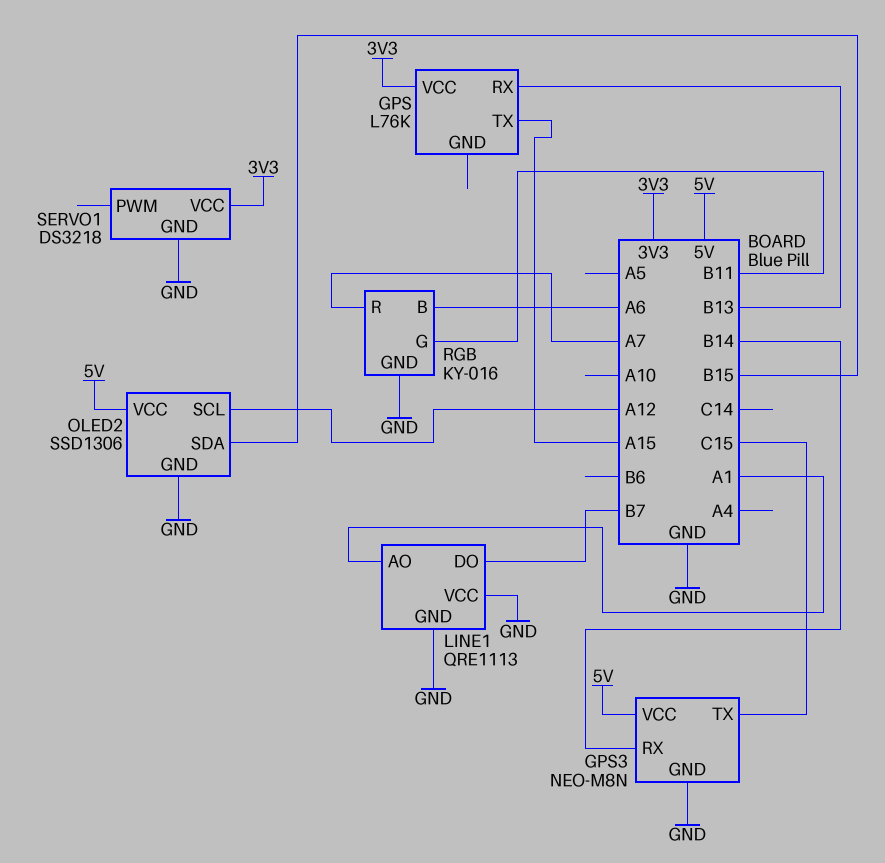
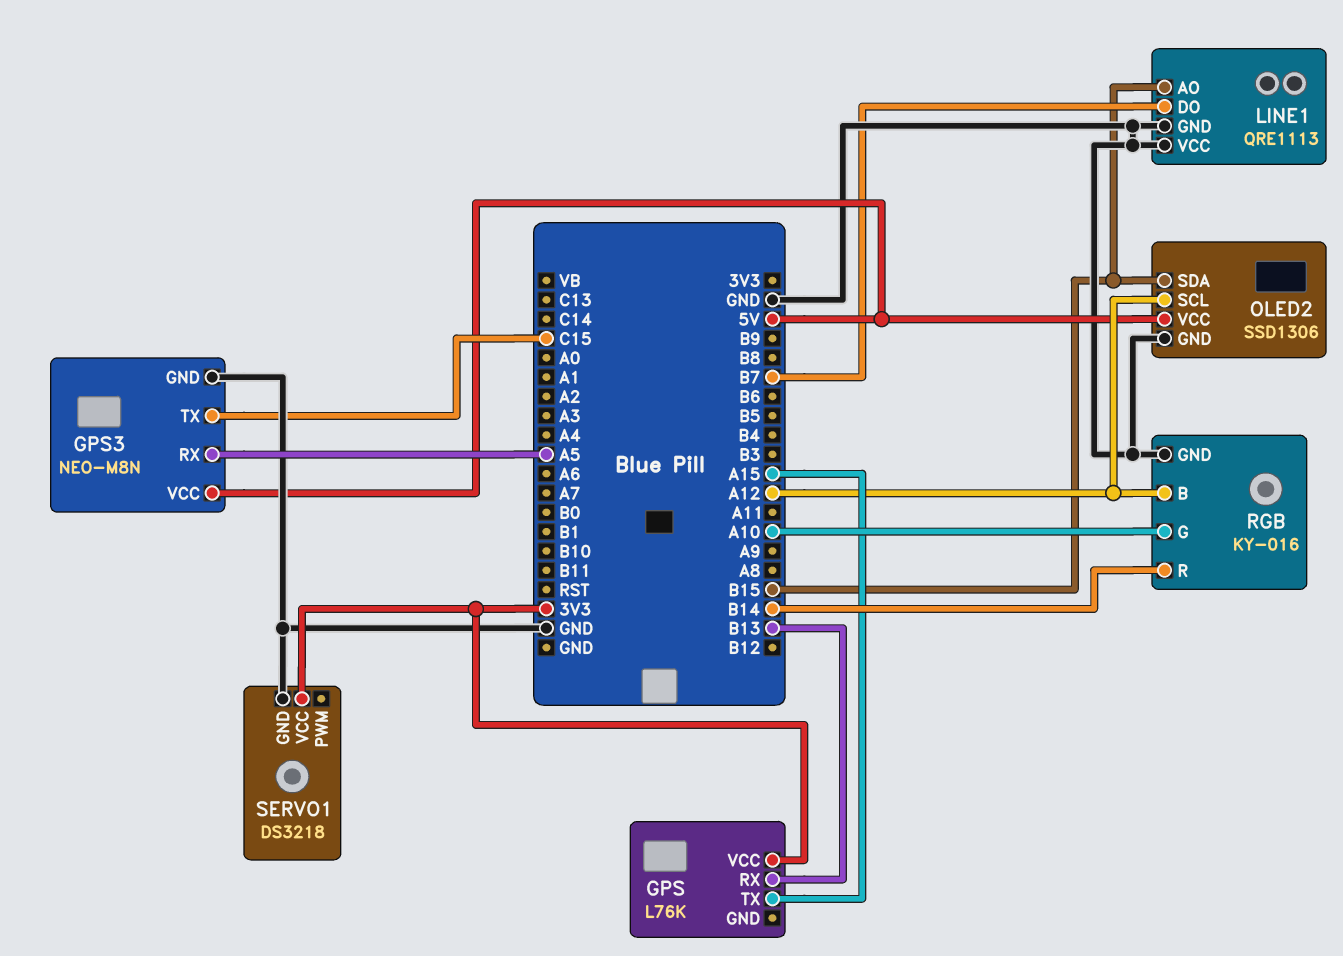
GPS3 pin RX: B14 -> A5
LINE1 pin AO: A1 -> B15
RGB pin B: A6 -> A12
RGB pin G: B11 -> A10
RGB pin R: A7 -> B14

